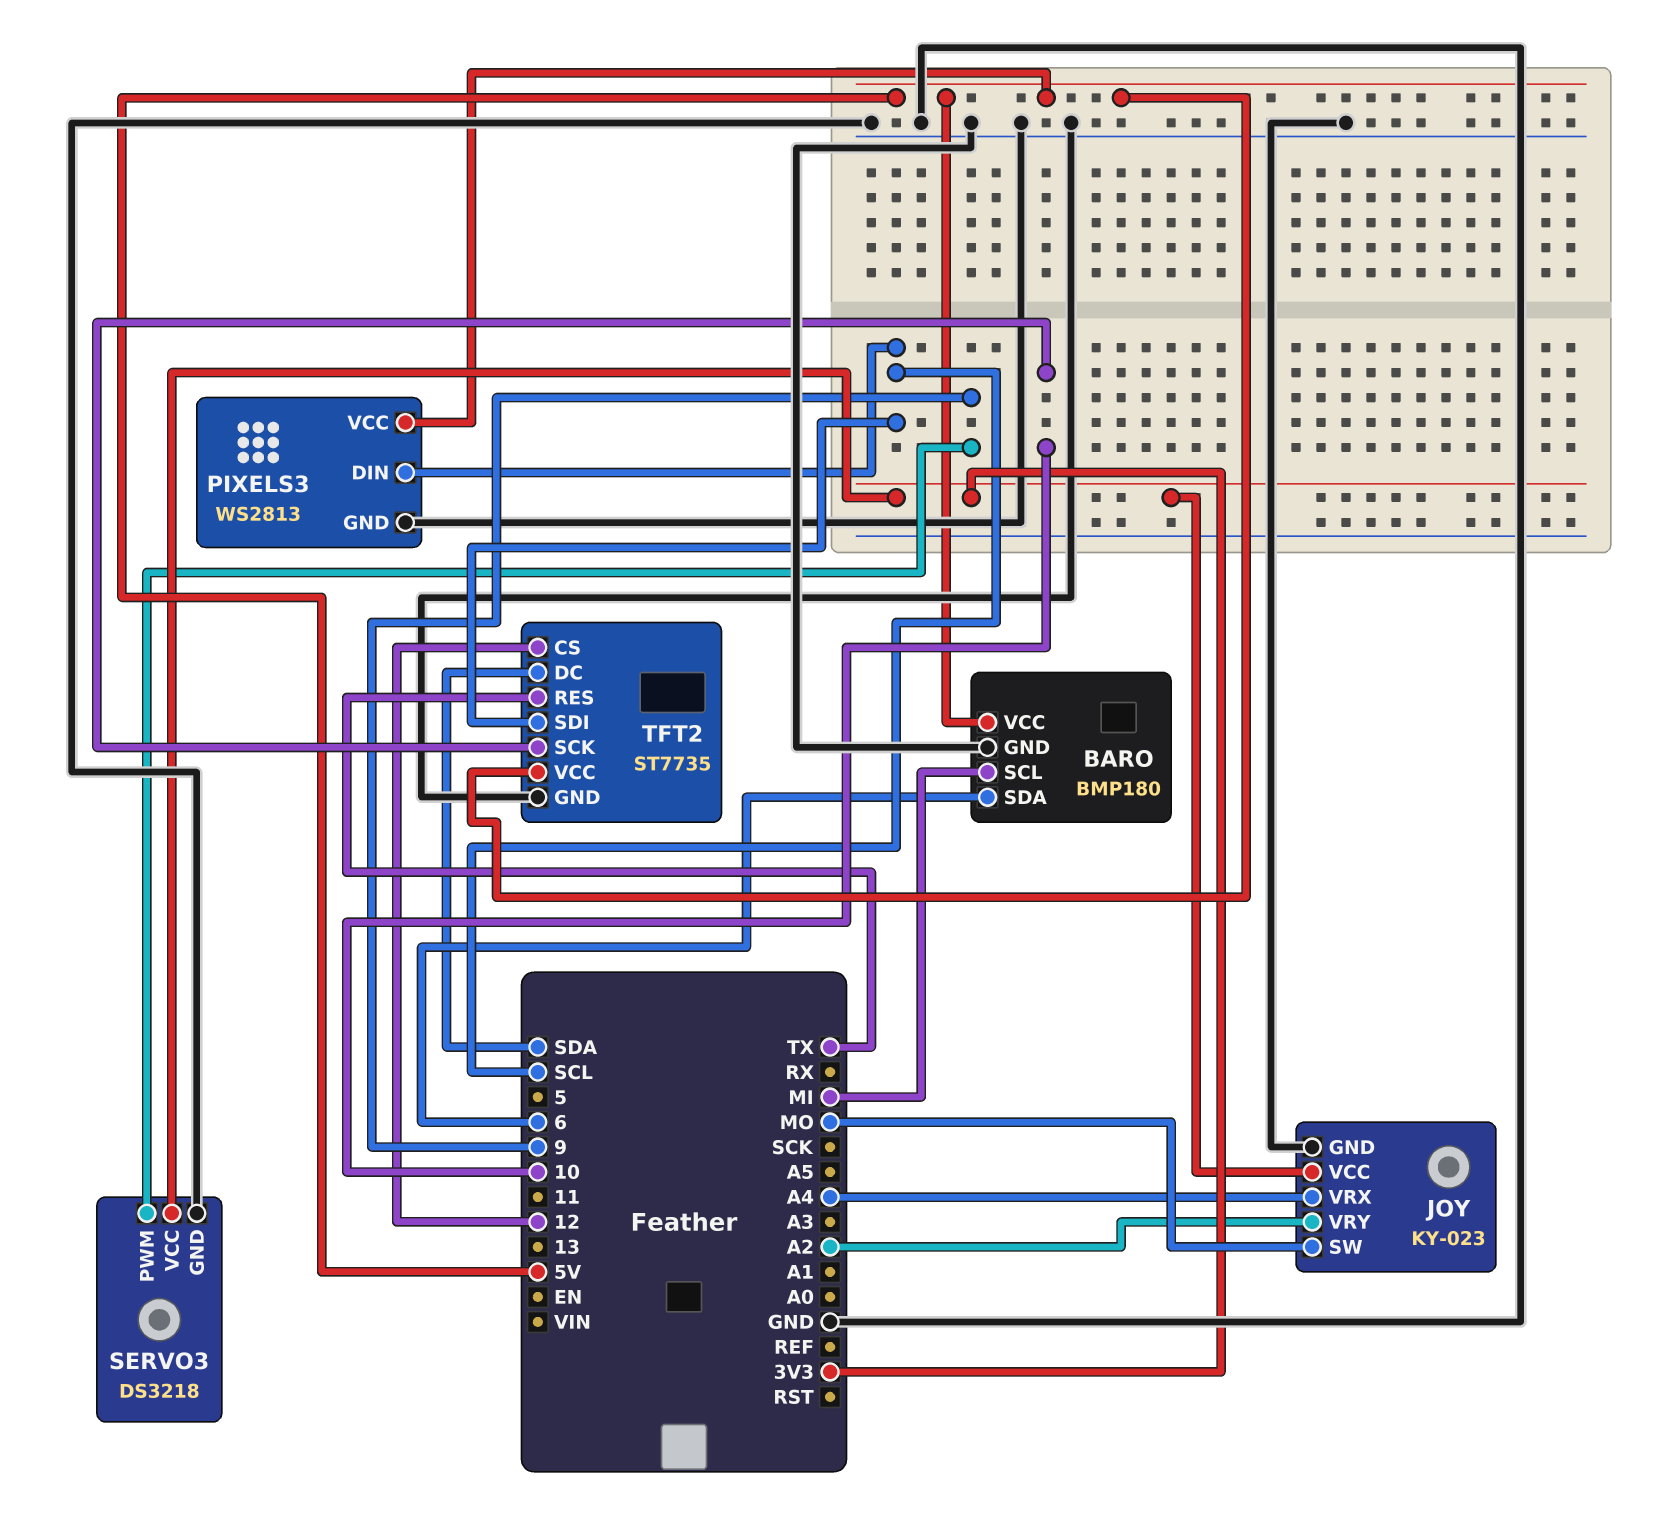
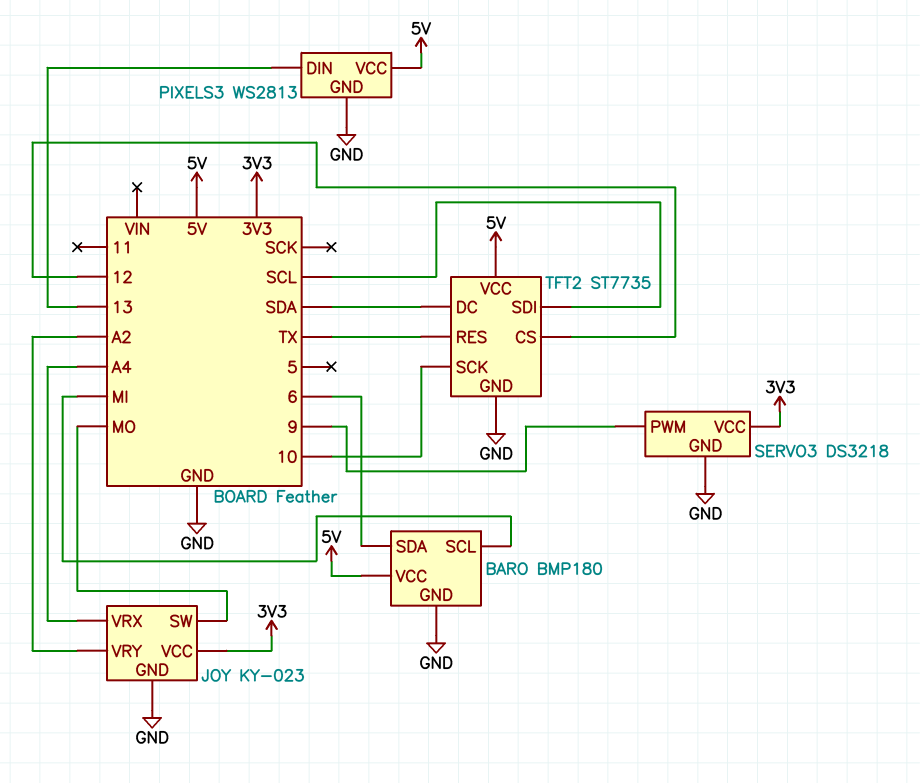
PIXELS3 pin DIN: SCL -> 13

